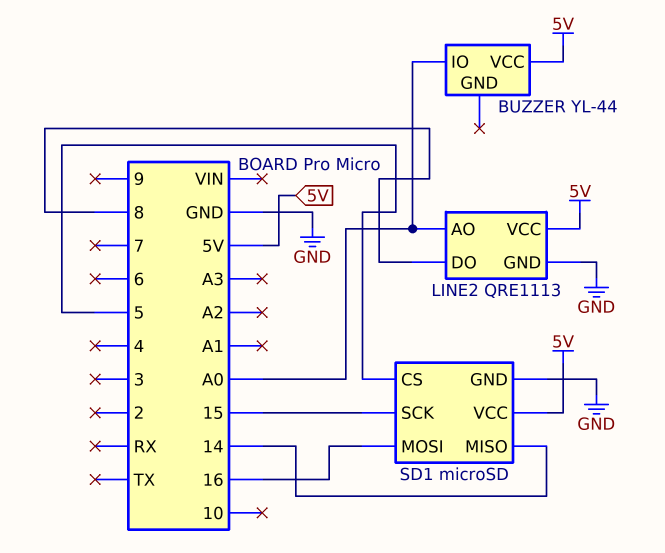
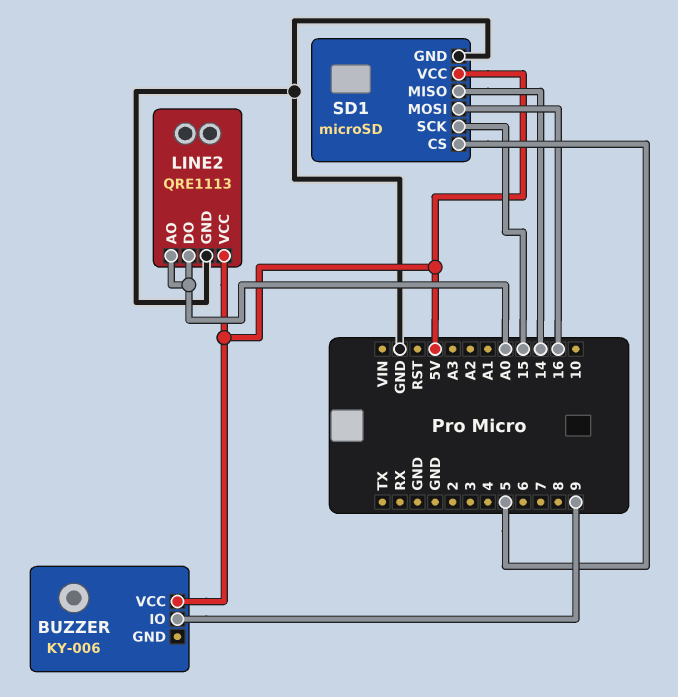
BUZZER: YL-44 -> KY-006
BUZZER pin IO: A0 -> 9
LINE2 pin DO: 8 -> A0

